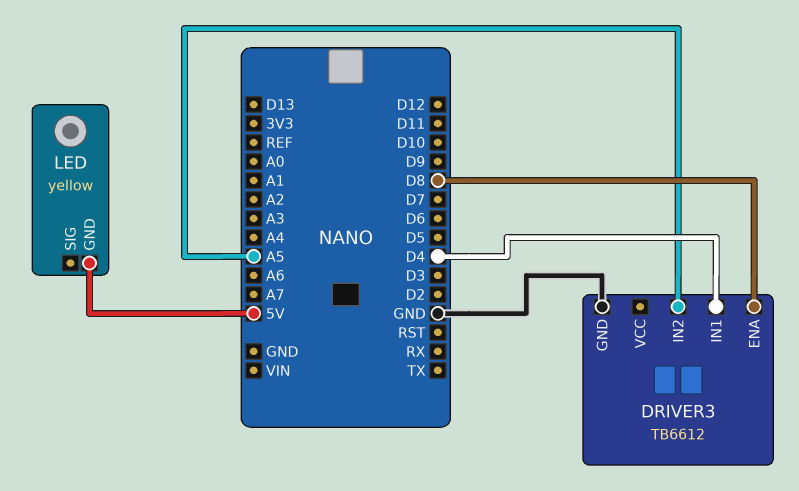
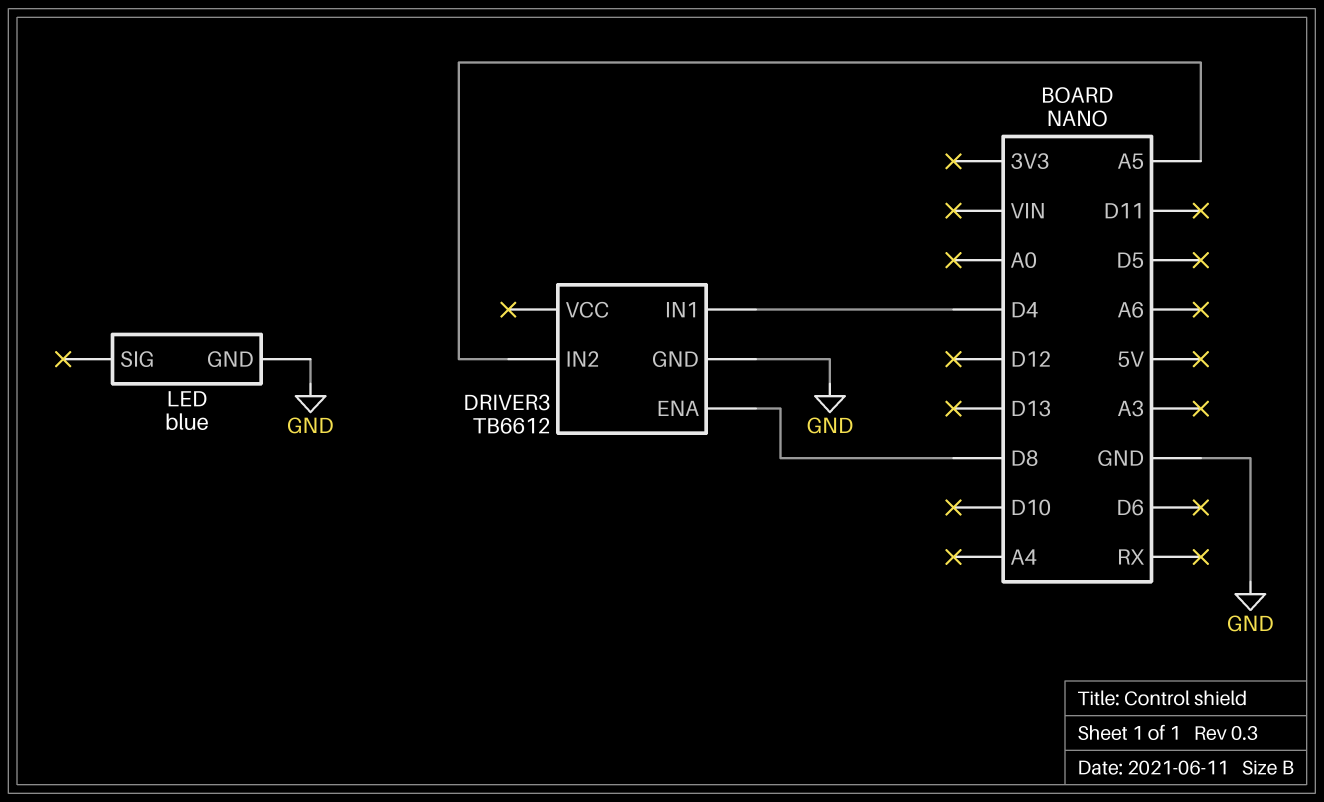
LED: yellow -> blue
LED pin GND: 5V -> GND

